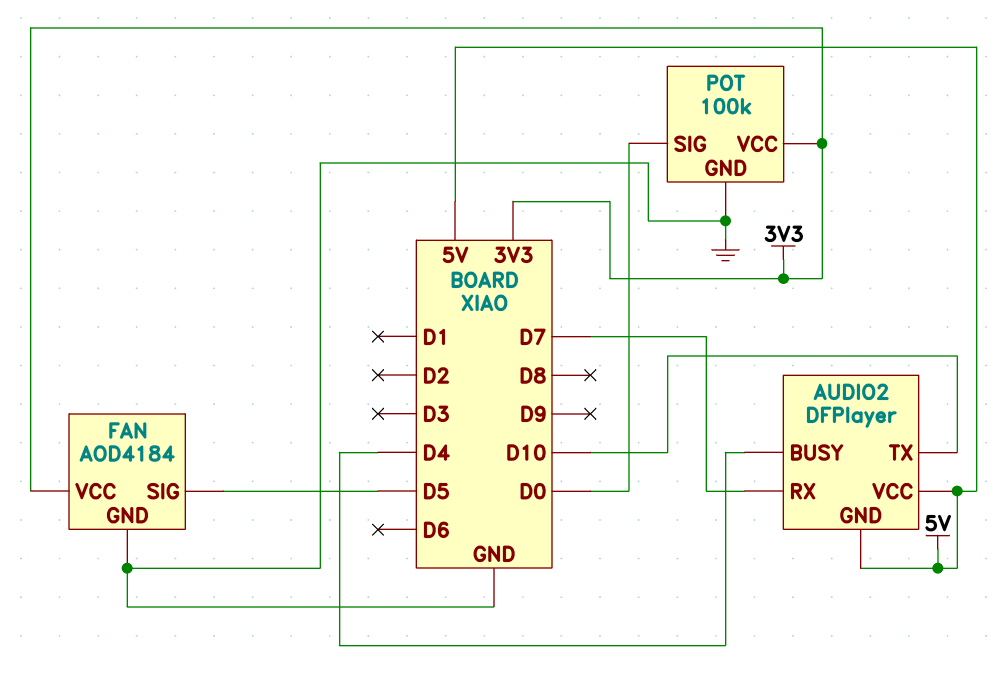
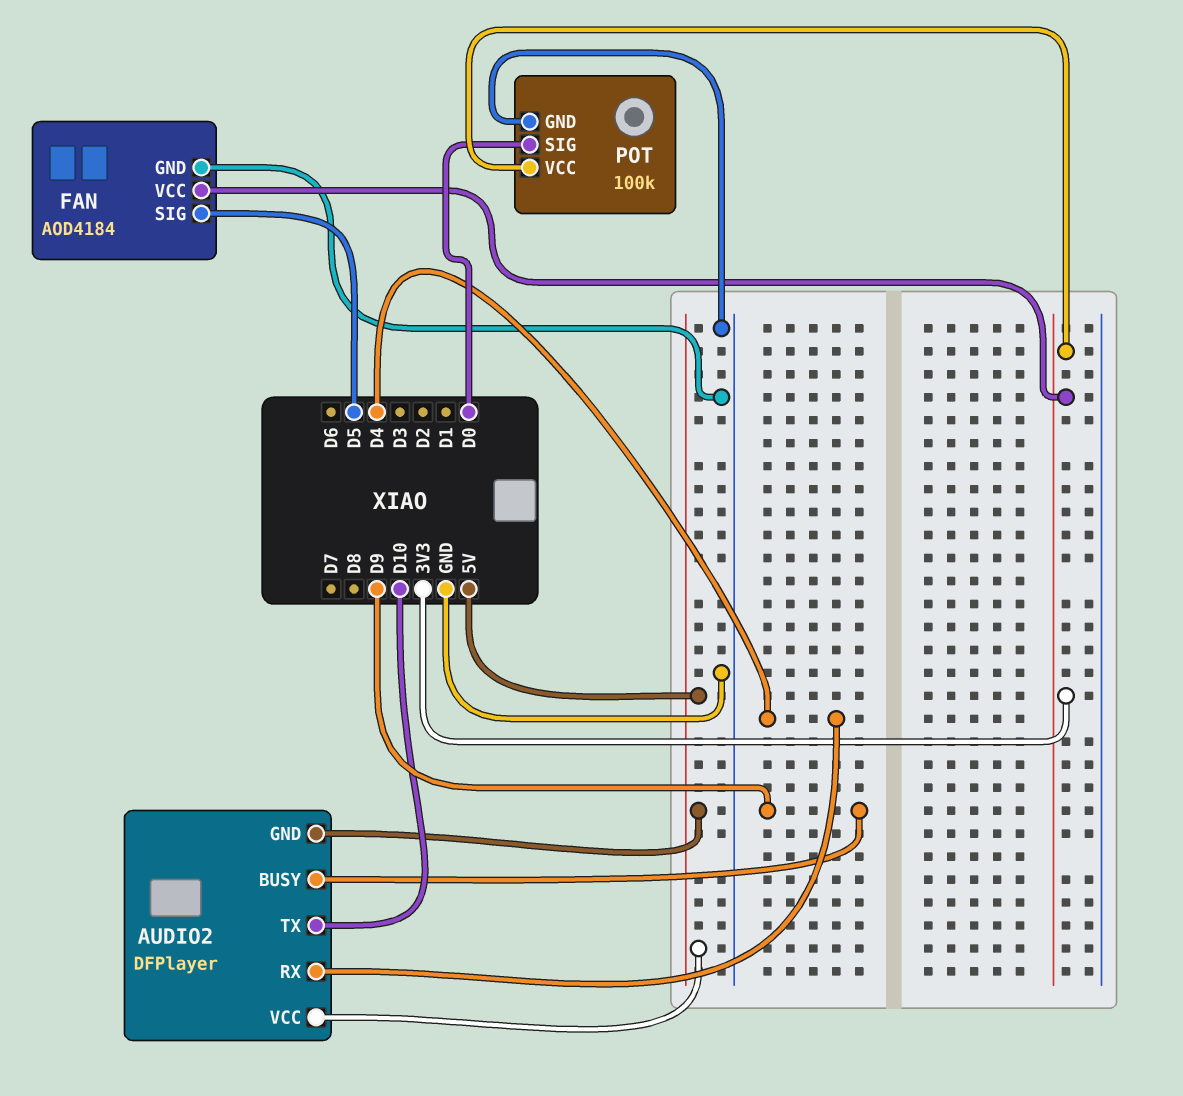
AUDIO2 pin BUSY: D4 -> D9
AUDIO2 pin RX: D7 -> D4

